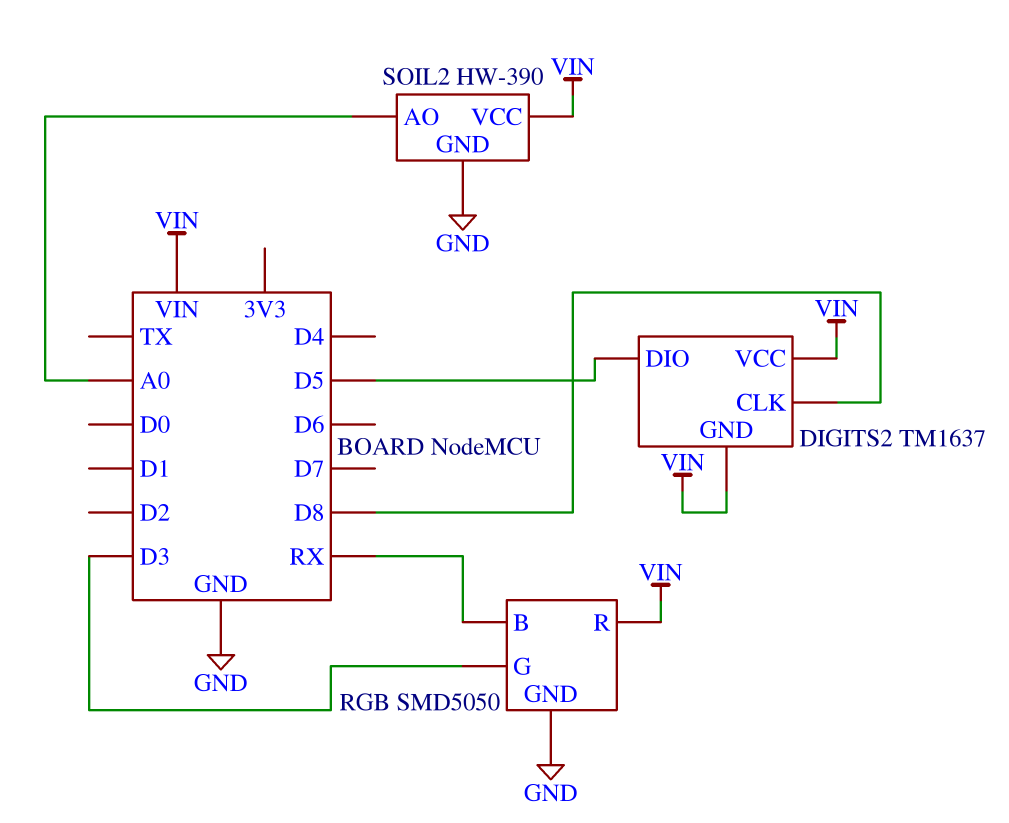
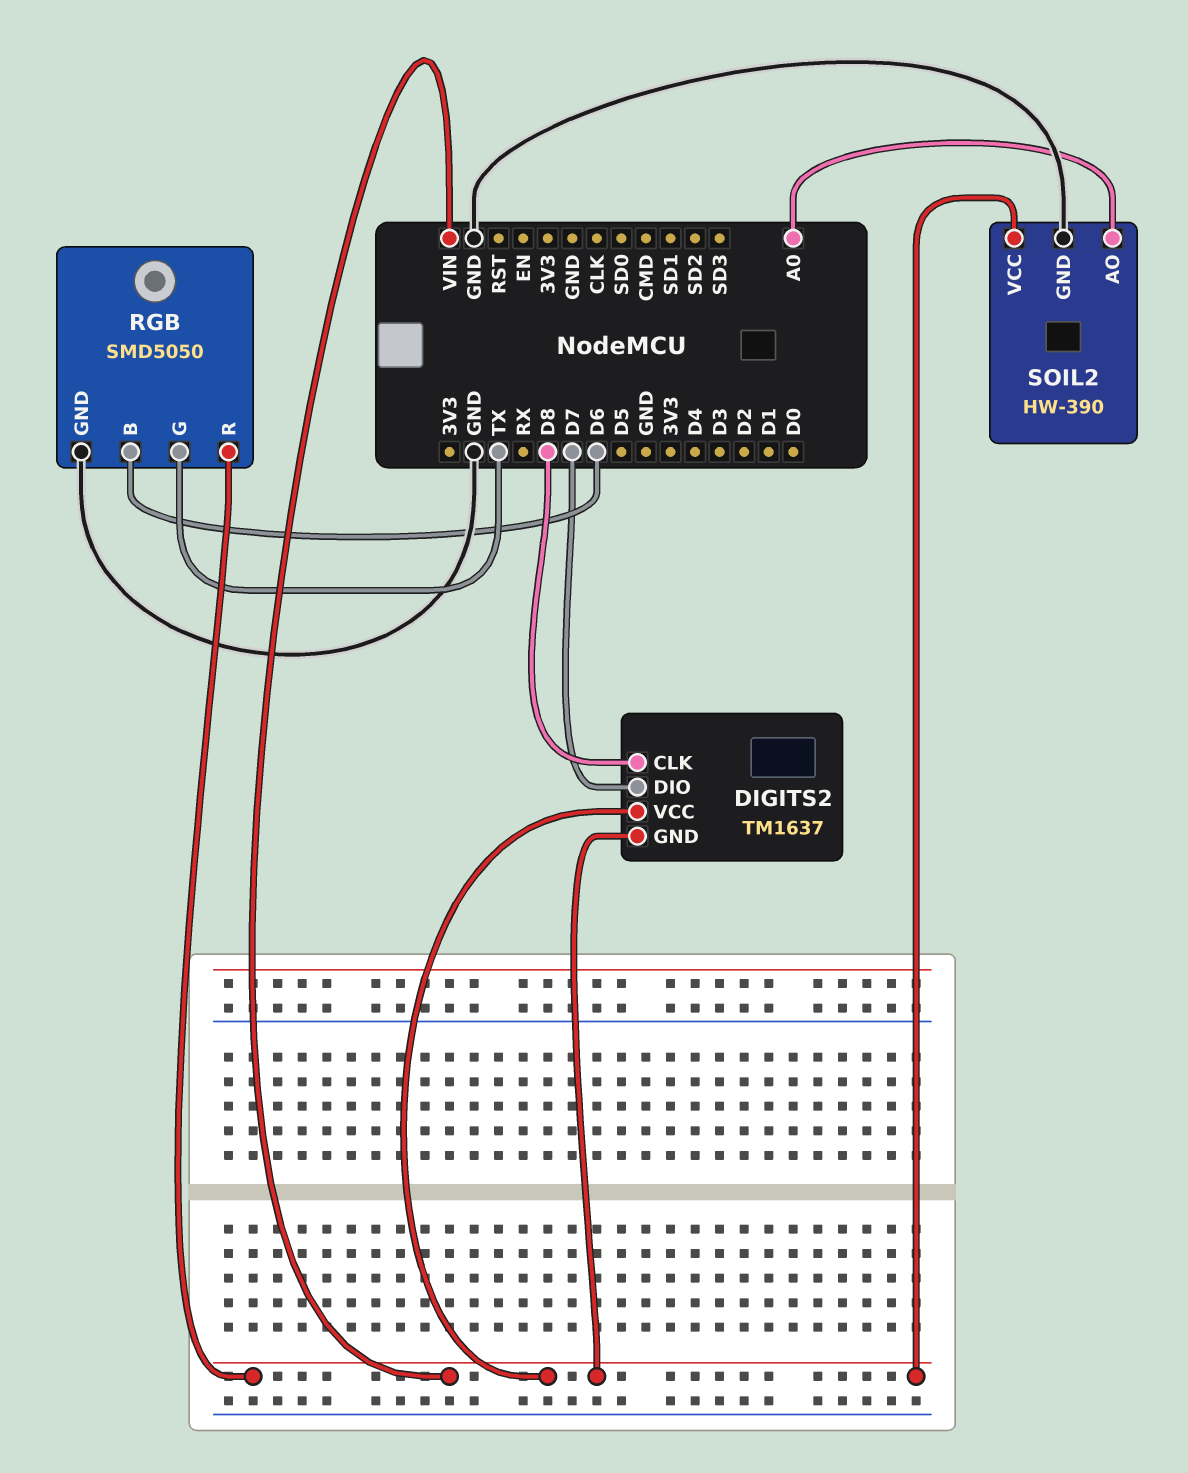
DIGITS2 pin DIO: D5 -> D7
RGB pin B: RX -> D6
RGB pin G: D3 -> TX

